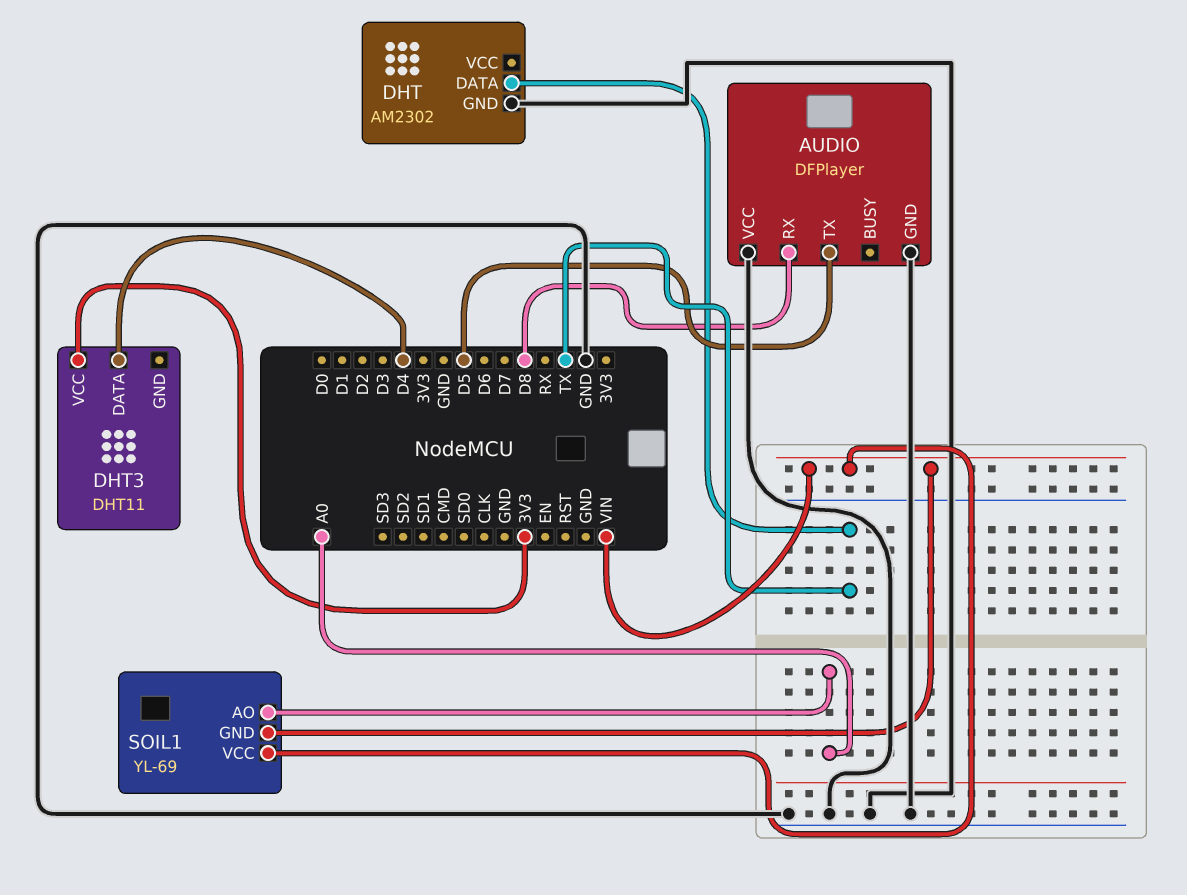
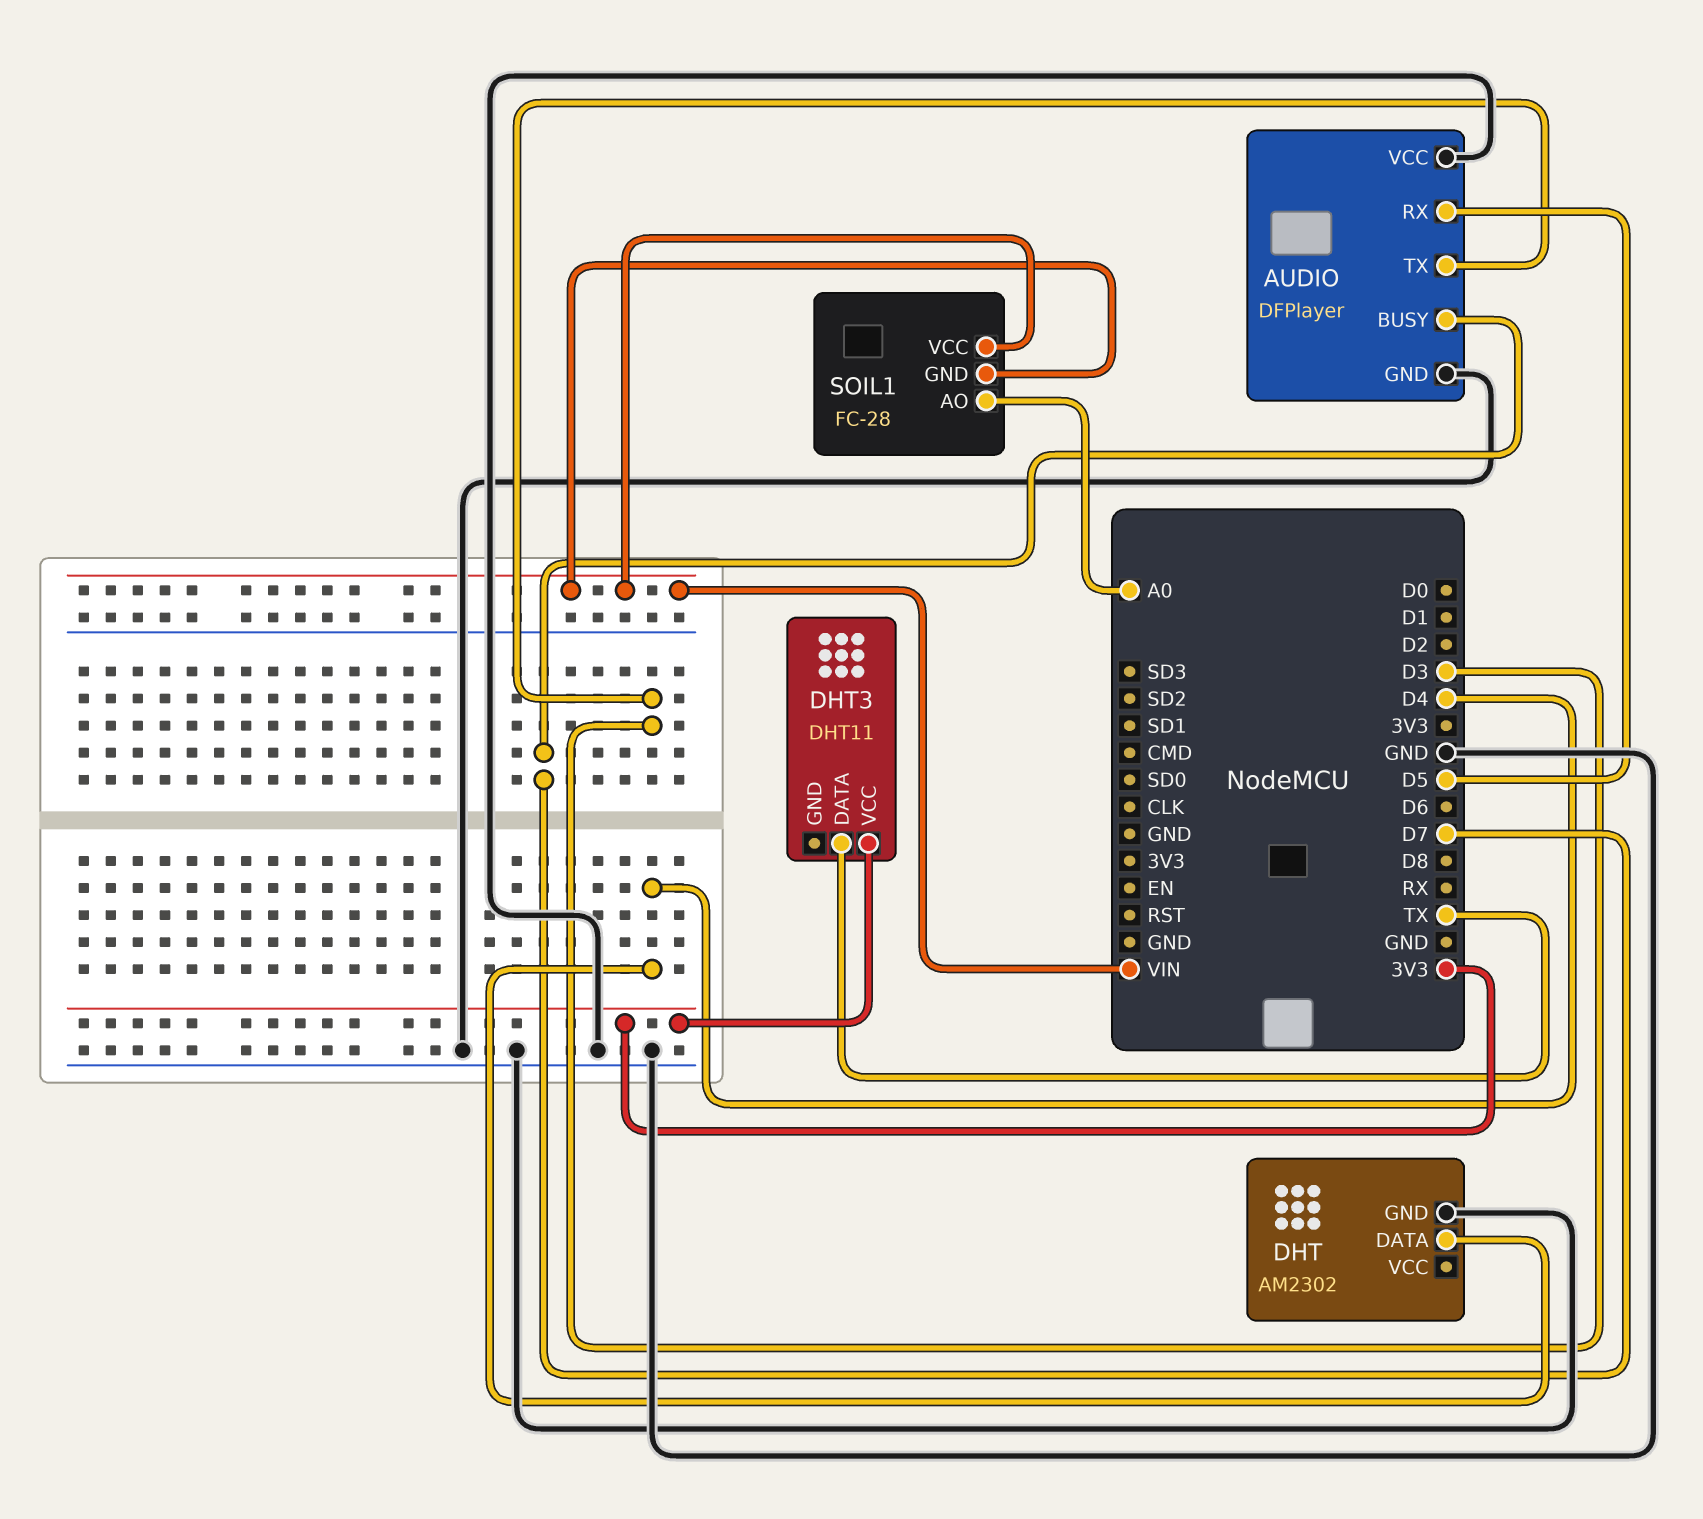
AUDIO pin BUSY: none -> D7
AUDIO pin RX: D8 -> D5
AUDIO pin TX: D5 -> D3
DHT pin DATA: TX -> D4
DHT3 pin DATA: D4 -> TX
SOIL1: YL-69 -> FC-28

